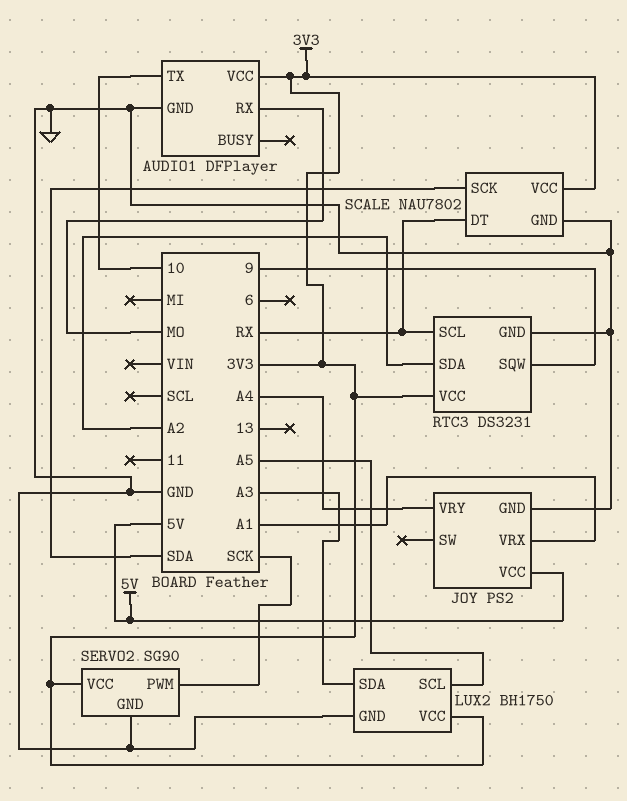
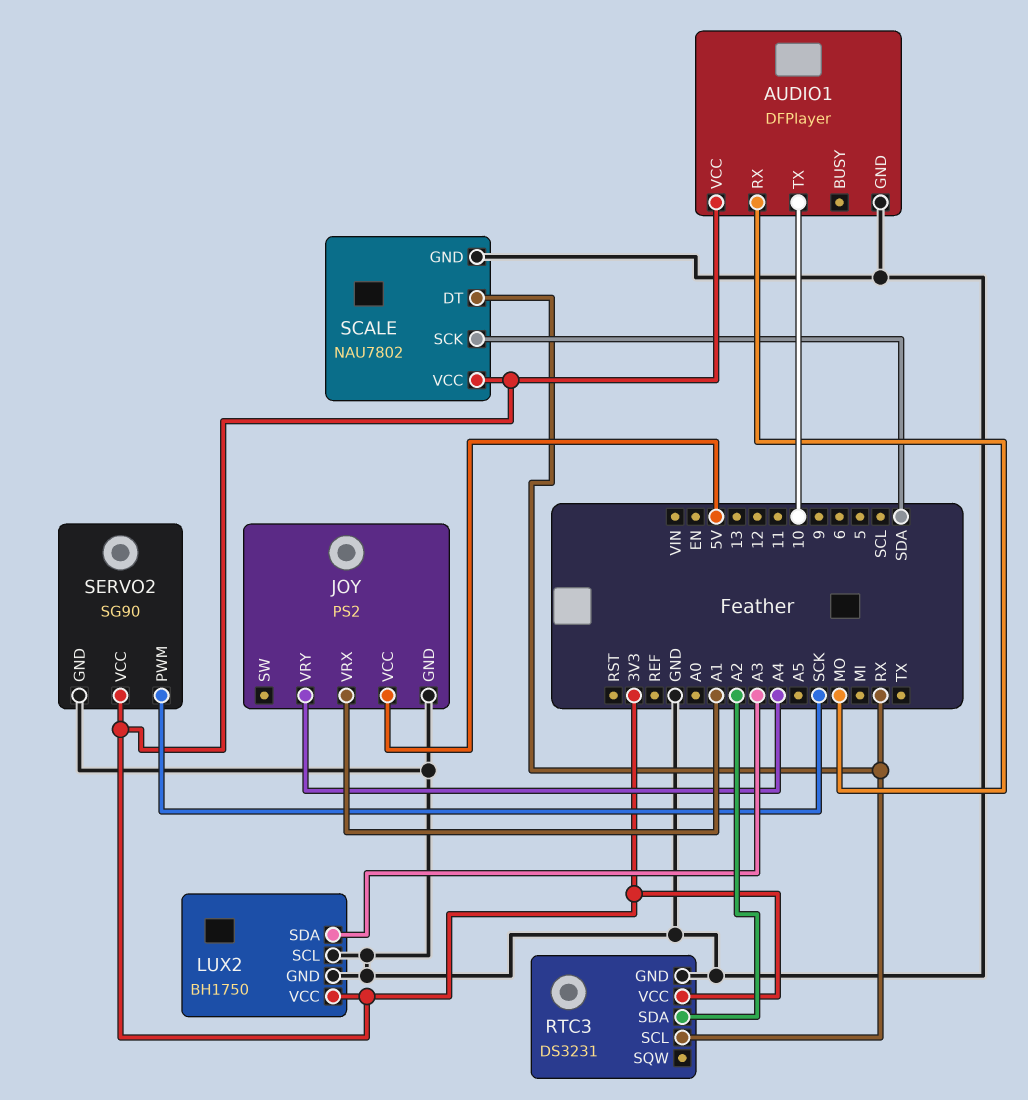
LUX2 pin SCL: A5 -> GND
RTC3 pin SQW: 9 -> none

